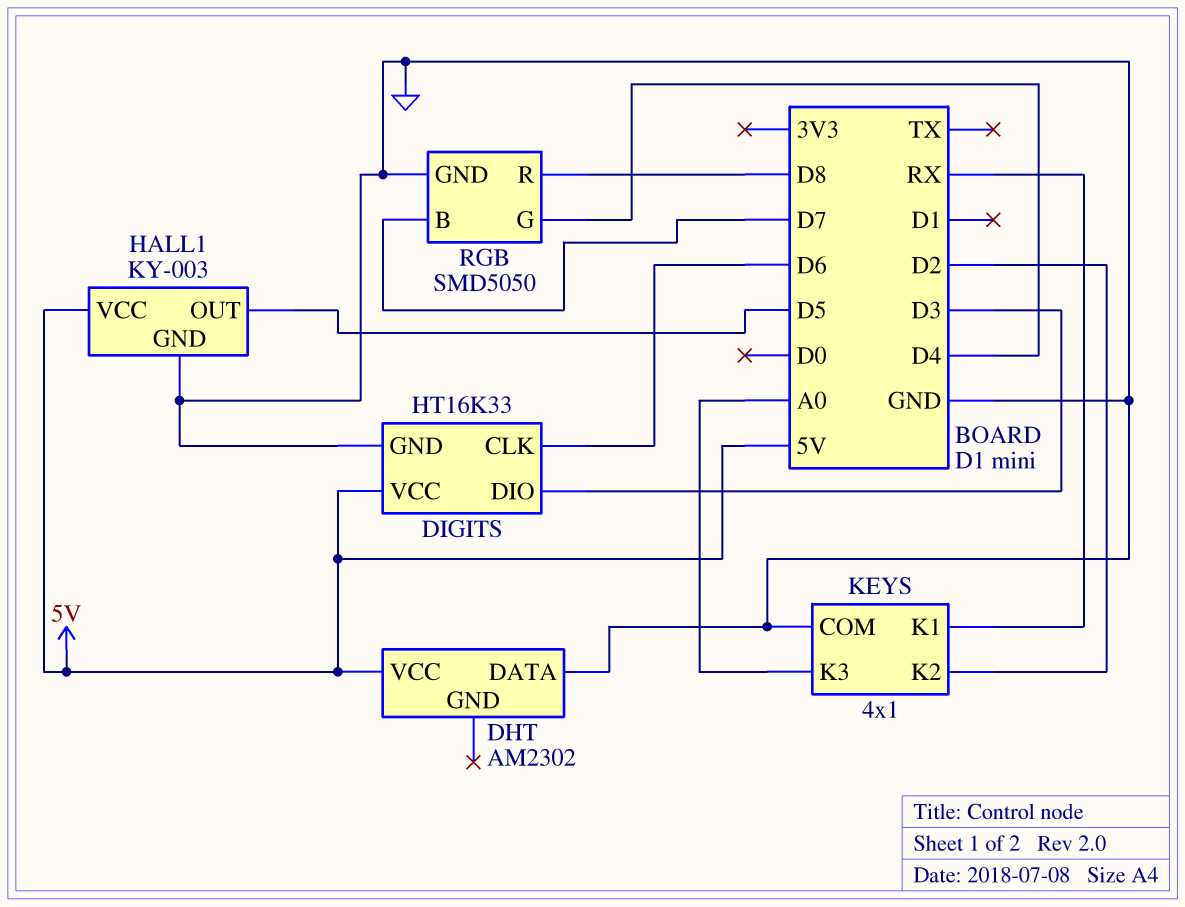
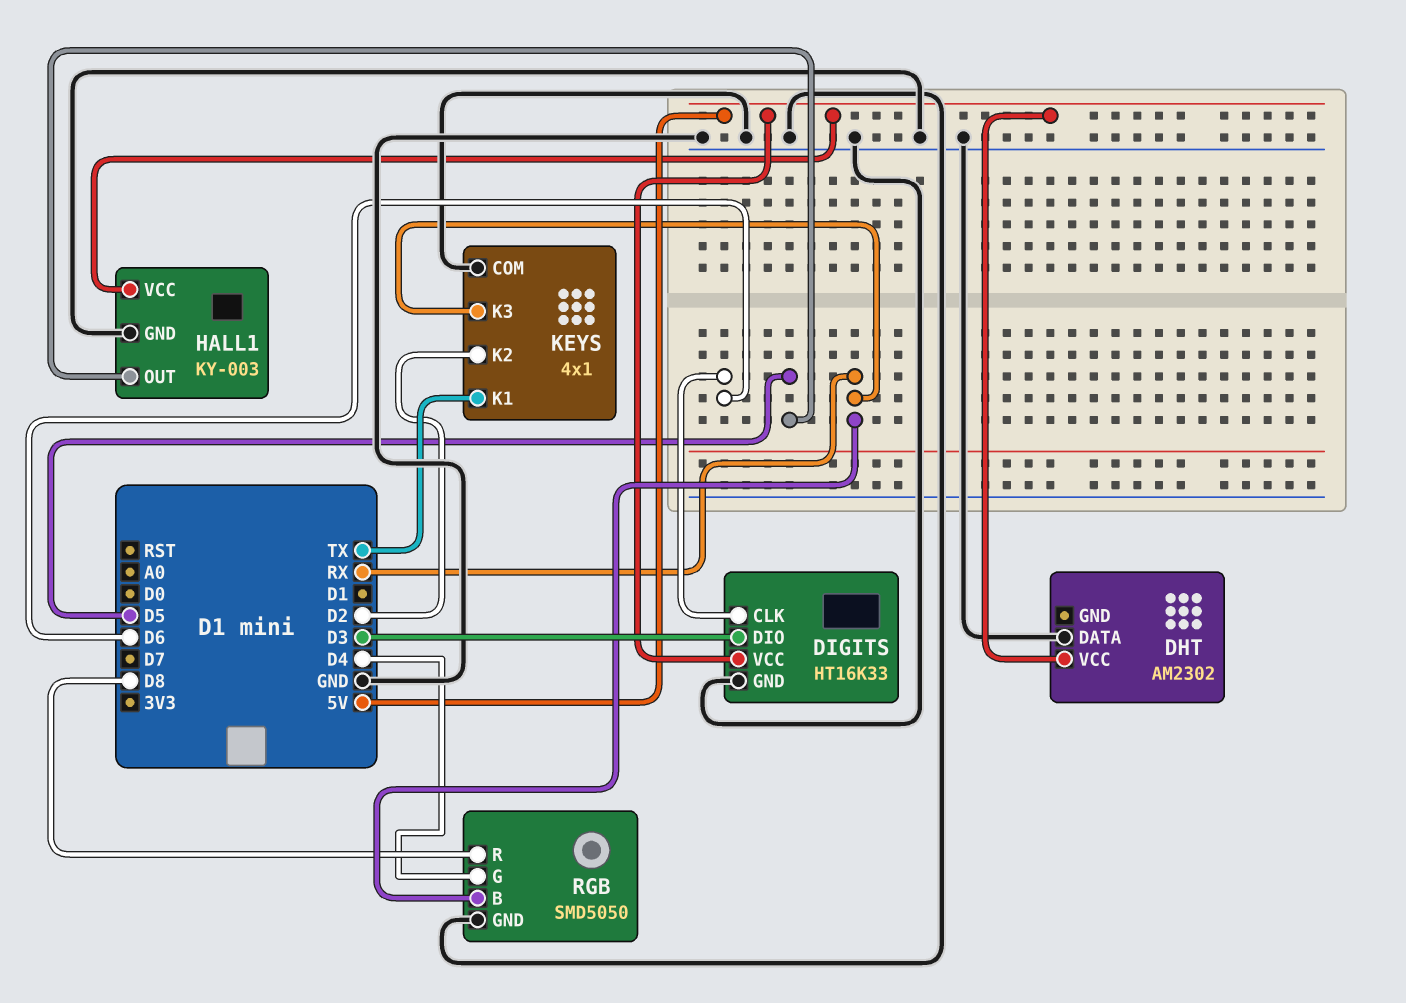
KEYS pin K1: RX -> TX
KEYS pin K3: A0 -> RX
RGB pin B: D7 -> RX

